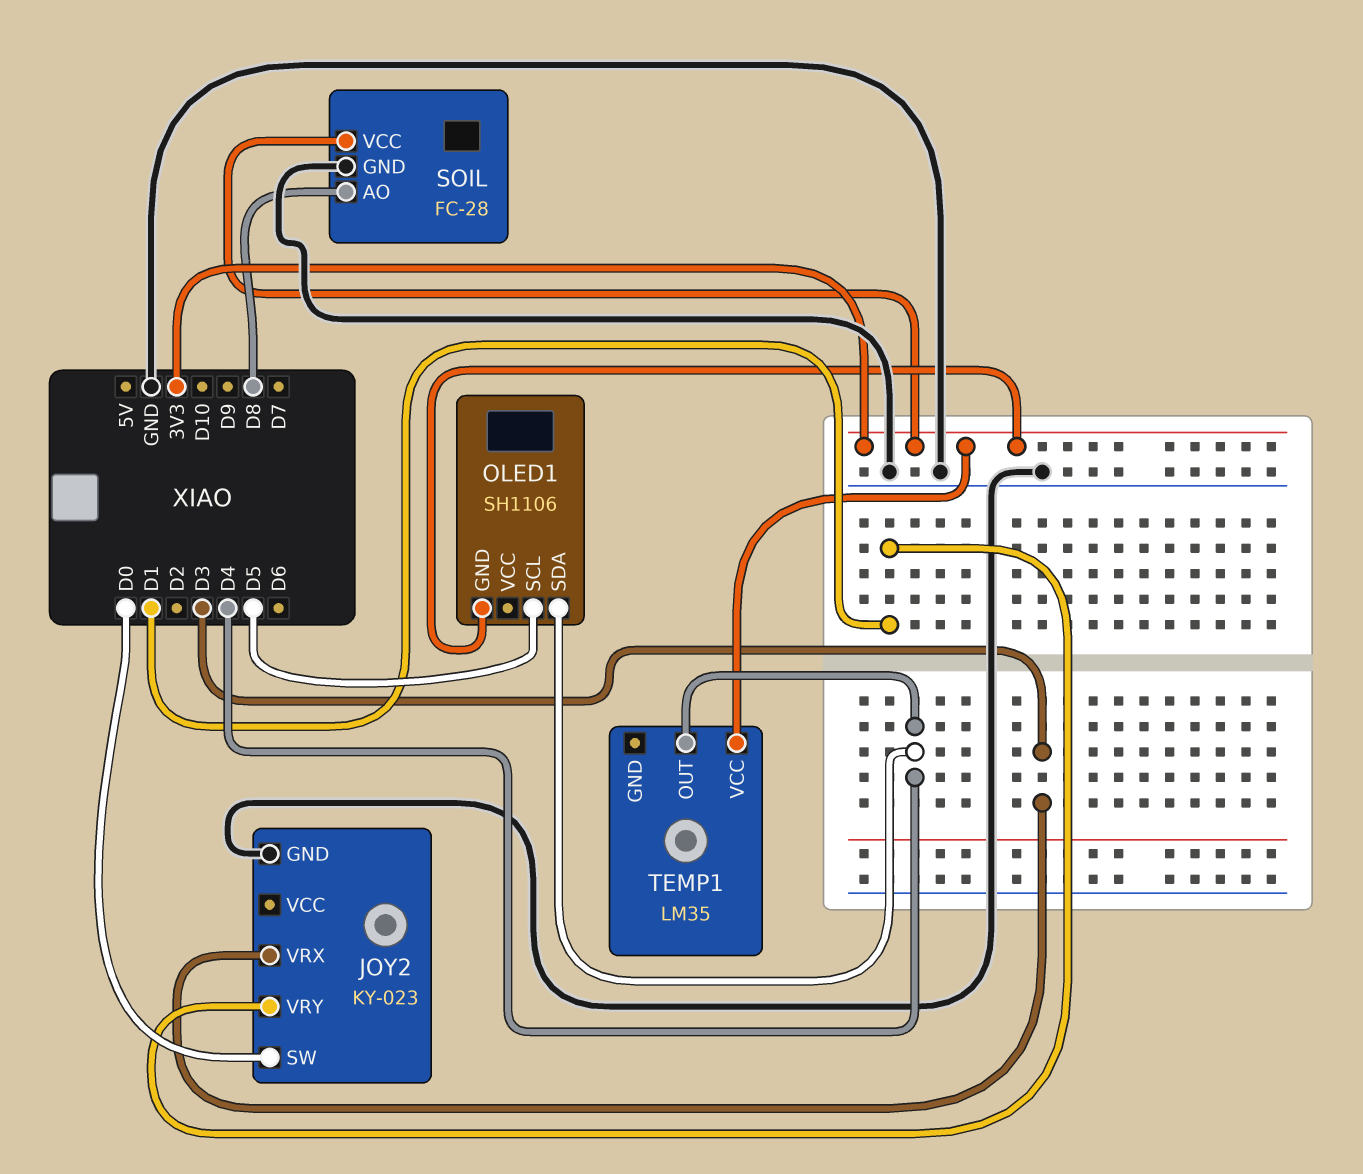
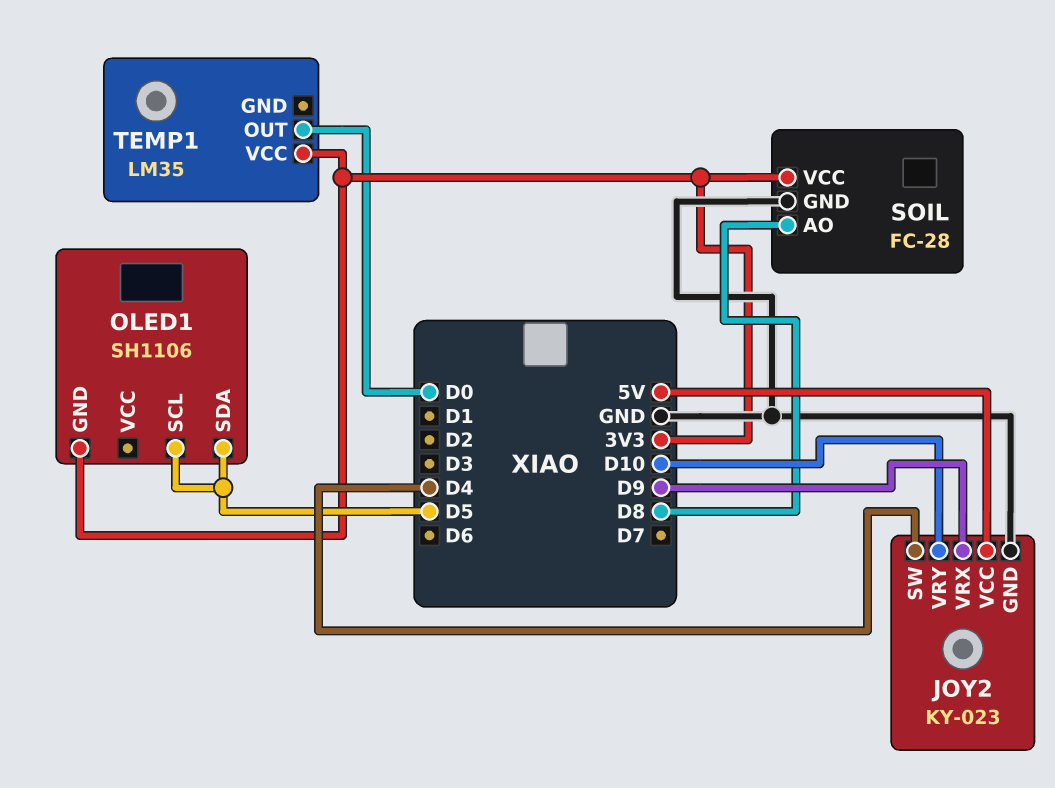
JOY2 pin SW: D0 -> D4
JOY2 pin VCC: none -> 5V
JOY2 pin VRX: D3 -> D9
JOY2 pin VRY: D1 -> D10
OLED1 pin SDA: D4 -> D5
TEMP1 pin OUT: D4 -> D0

